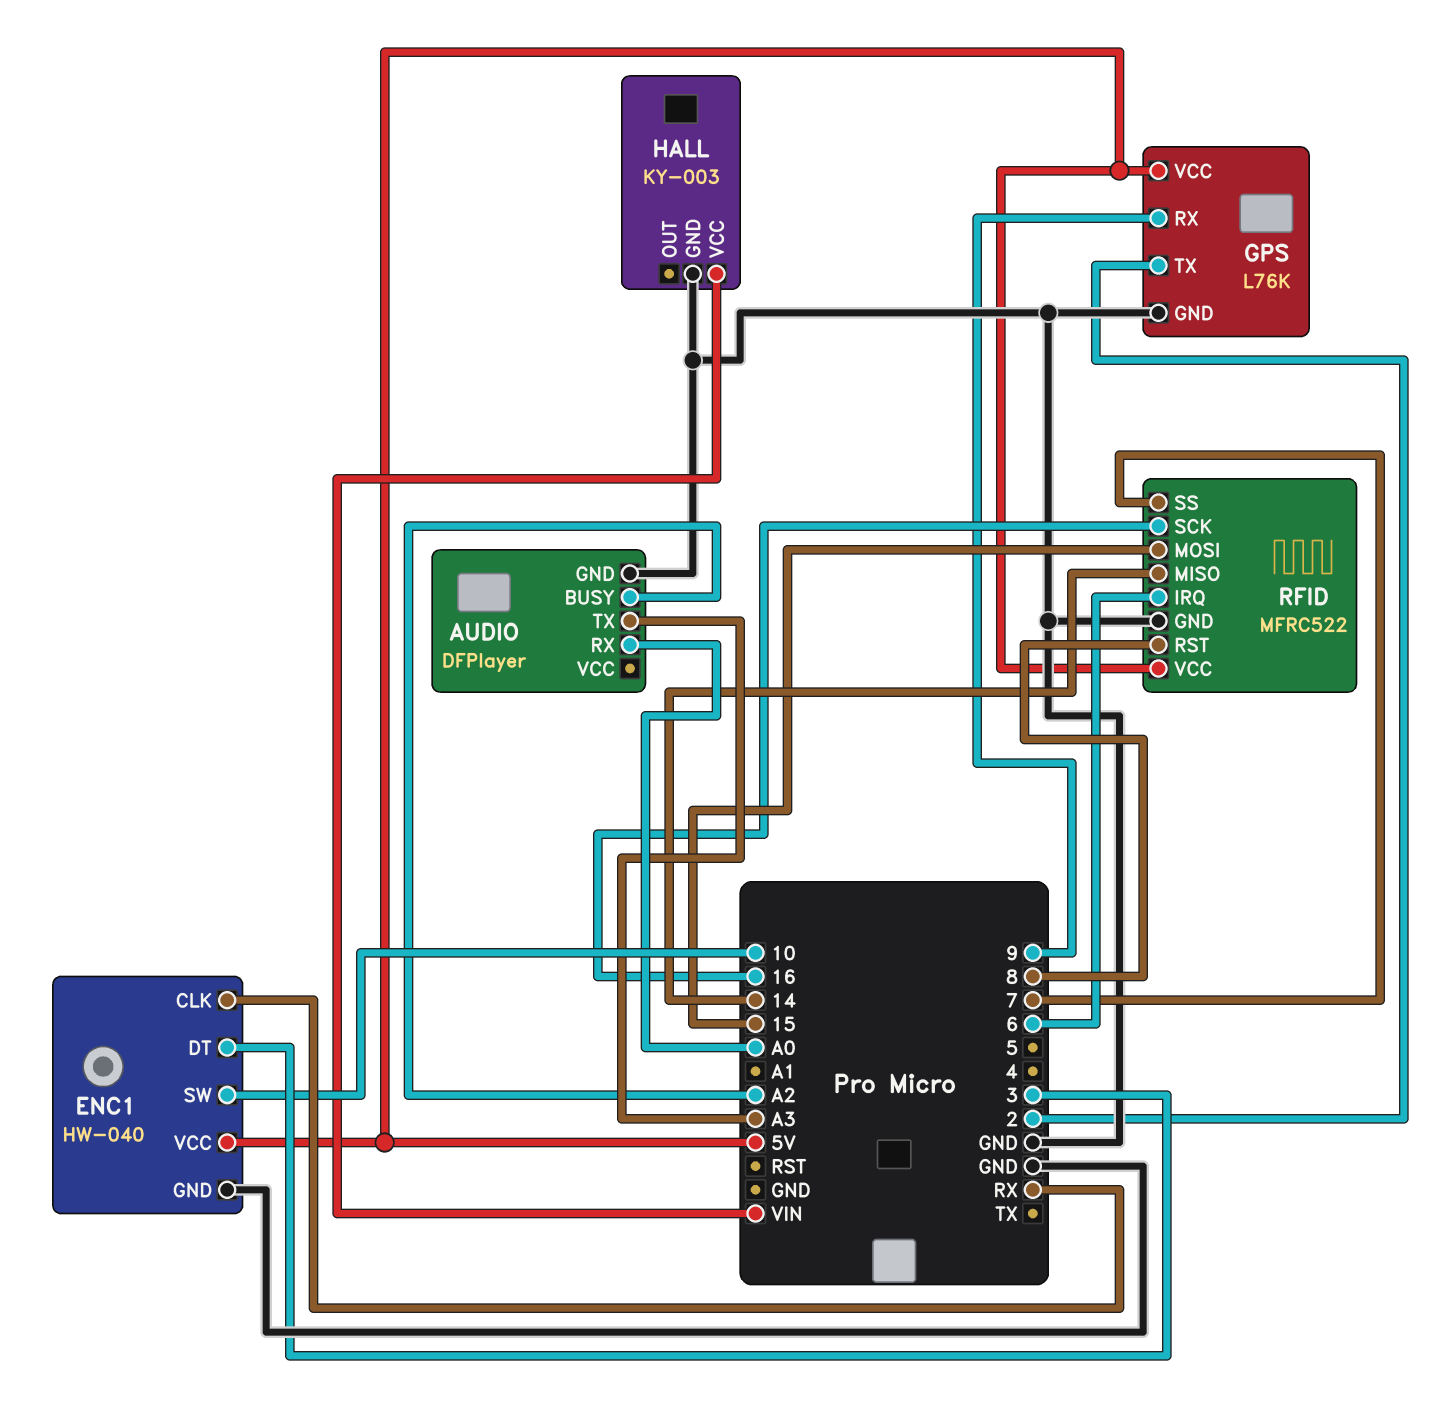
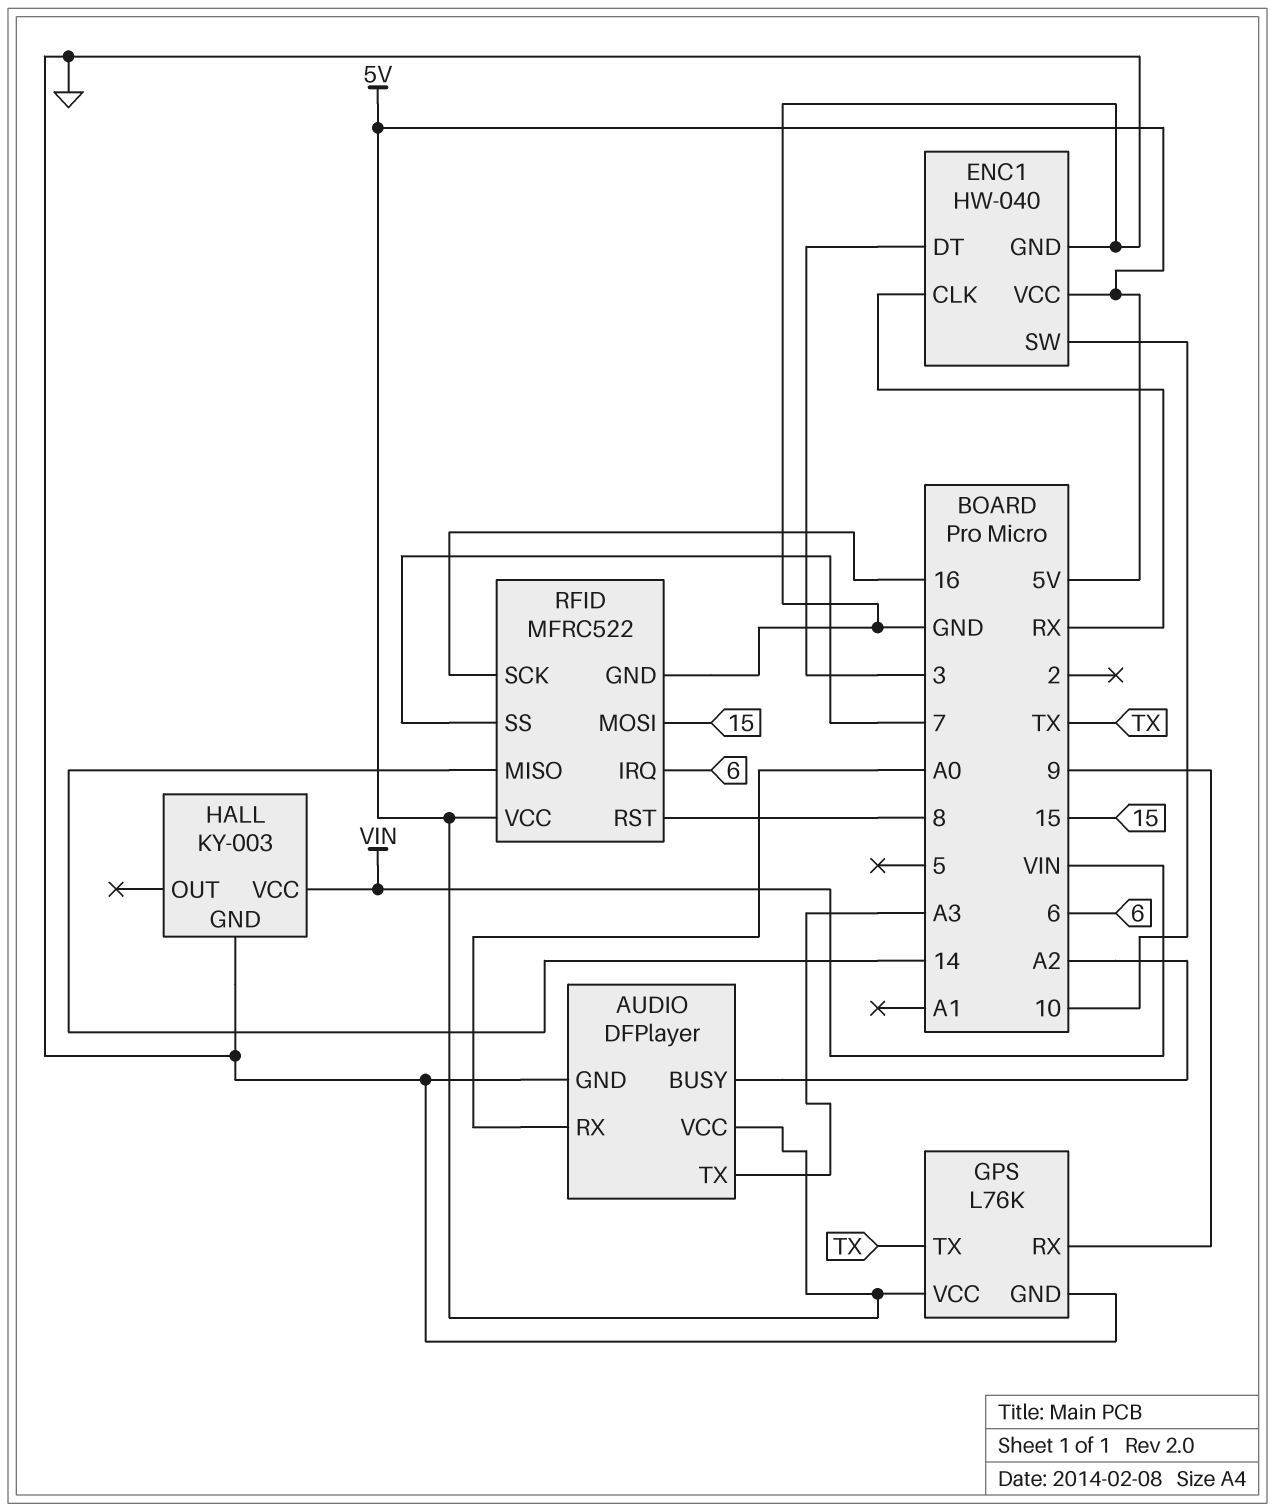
AUDIO pin VCC: none -> 5V
GPS pin TX: 2 -> TX

